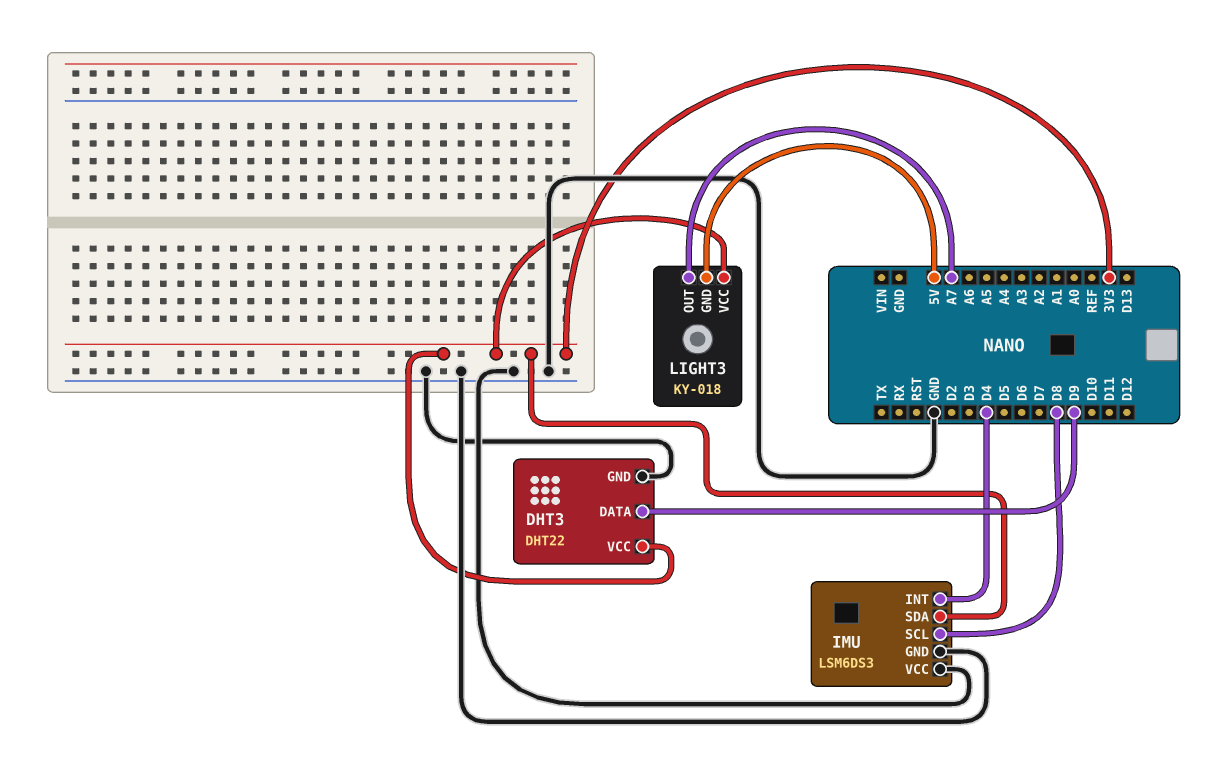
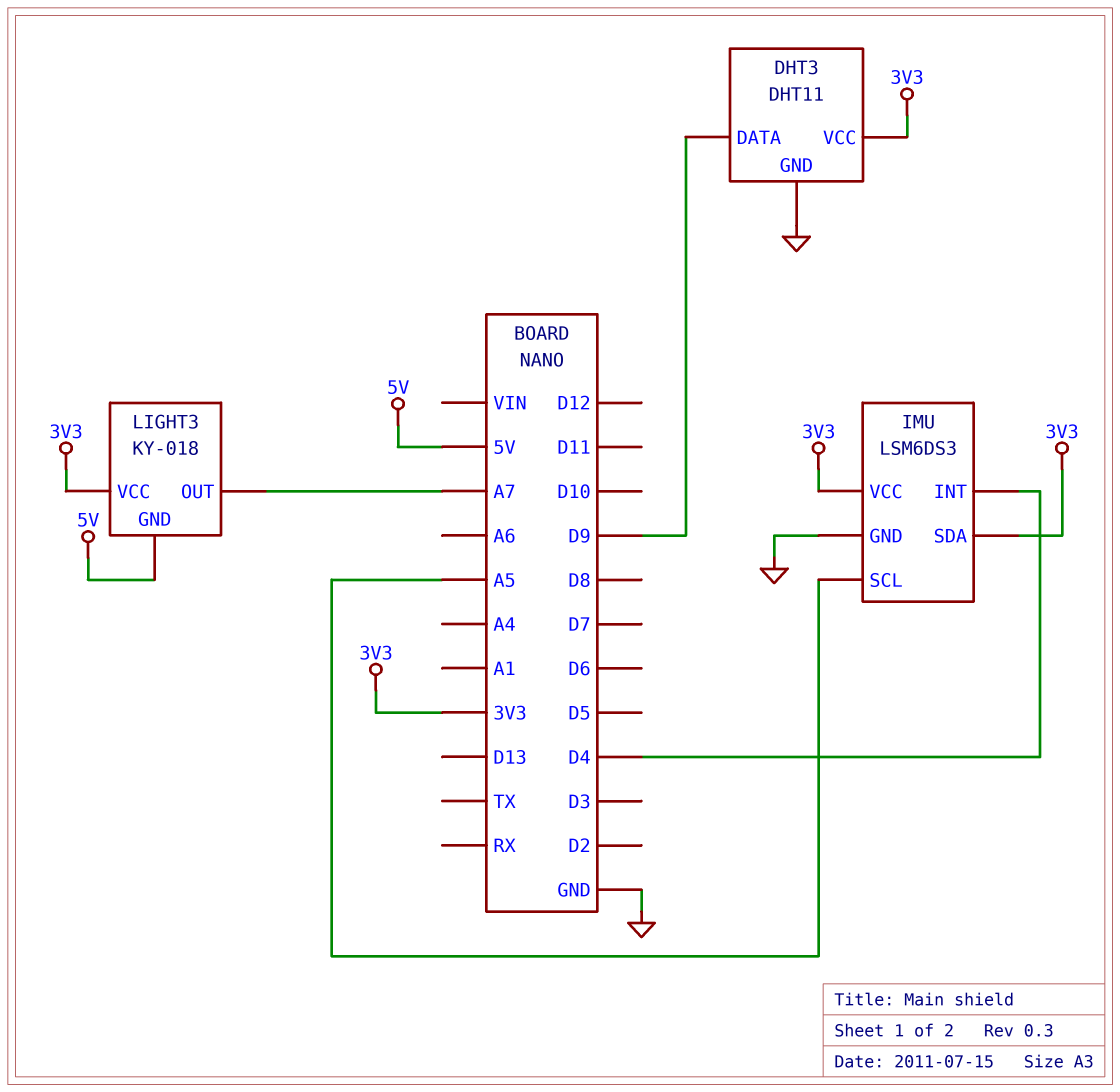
DHT3: DHT22 -> DHT11
IMU pin SCL: D8 -> A5
IMU pin VCC: GND -> 3V3

